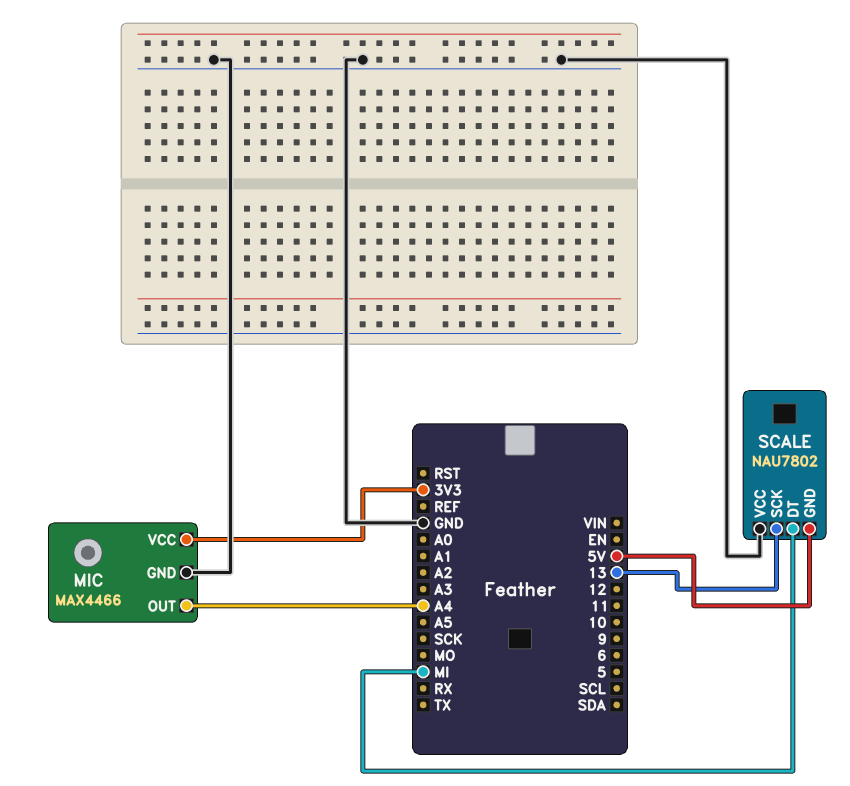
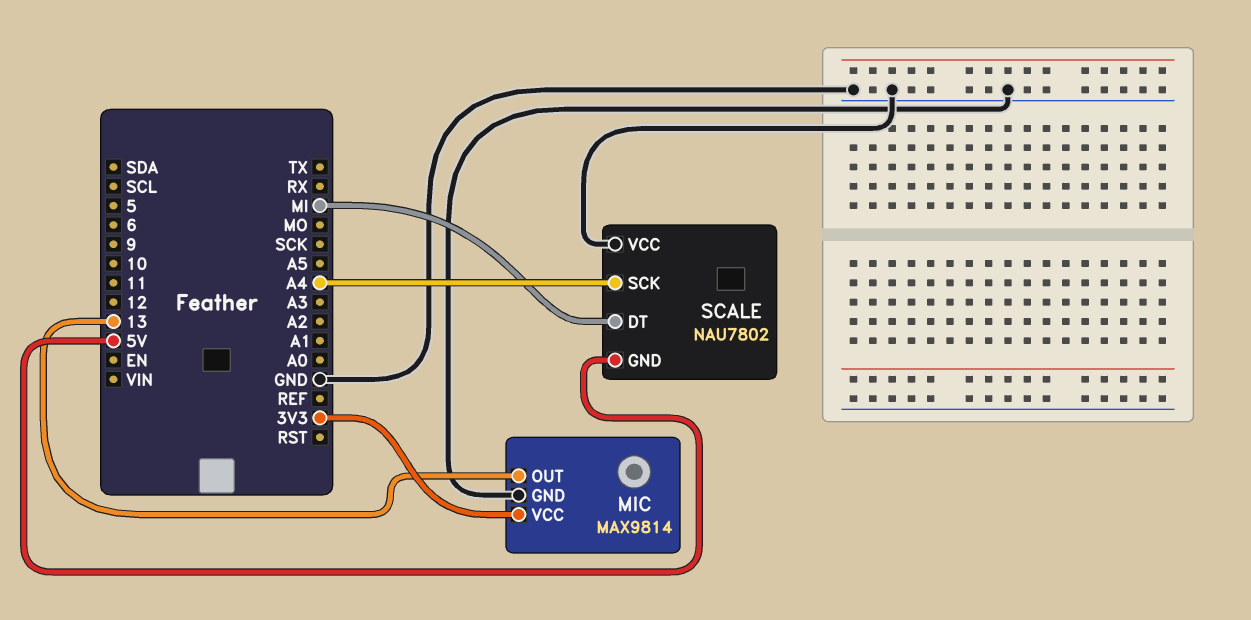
MIC: MAX4466 -> MAX9814
MIC pin OUT: A4 -> 13
SCALE pin SCK: 13 -> A4

